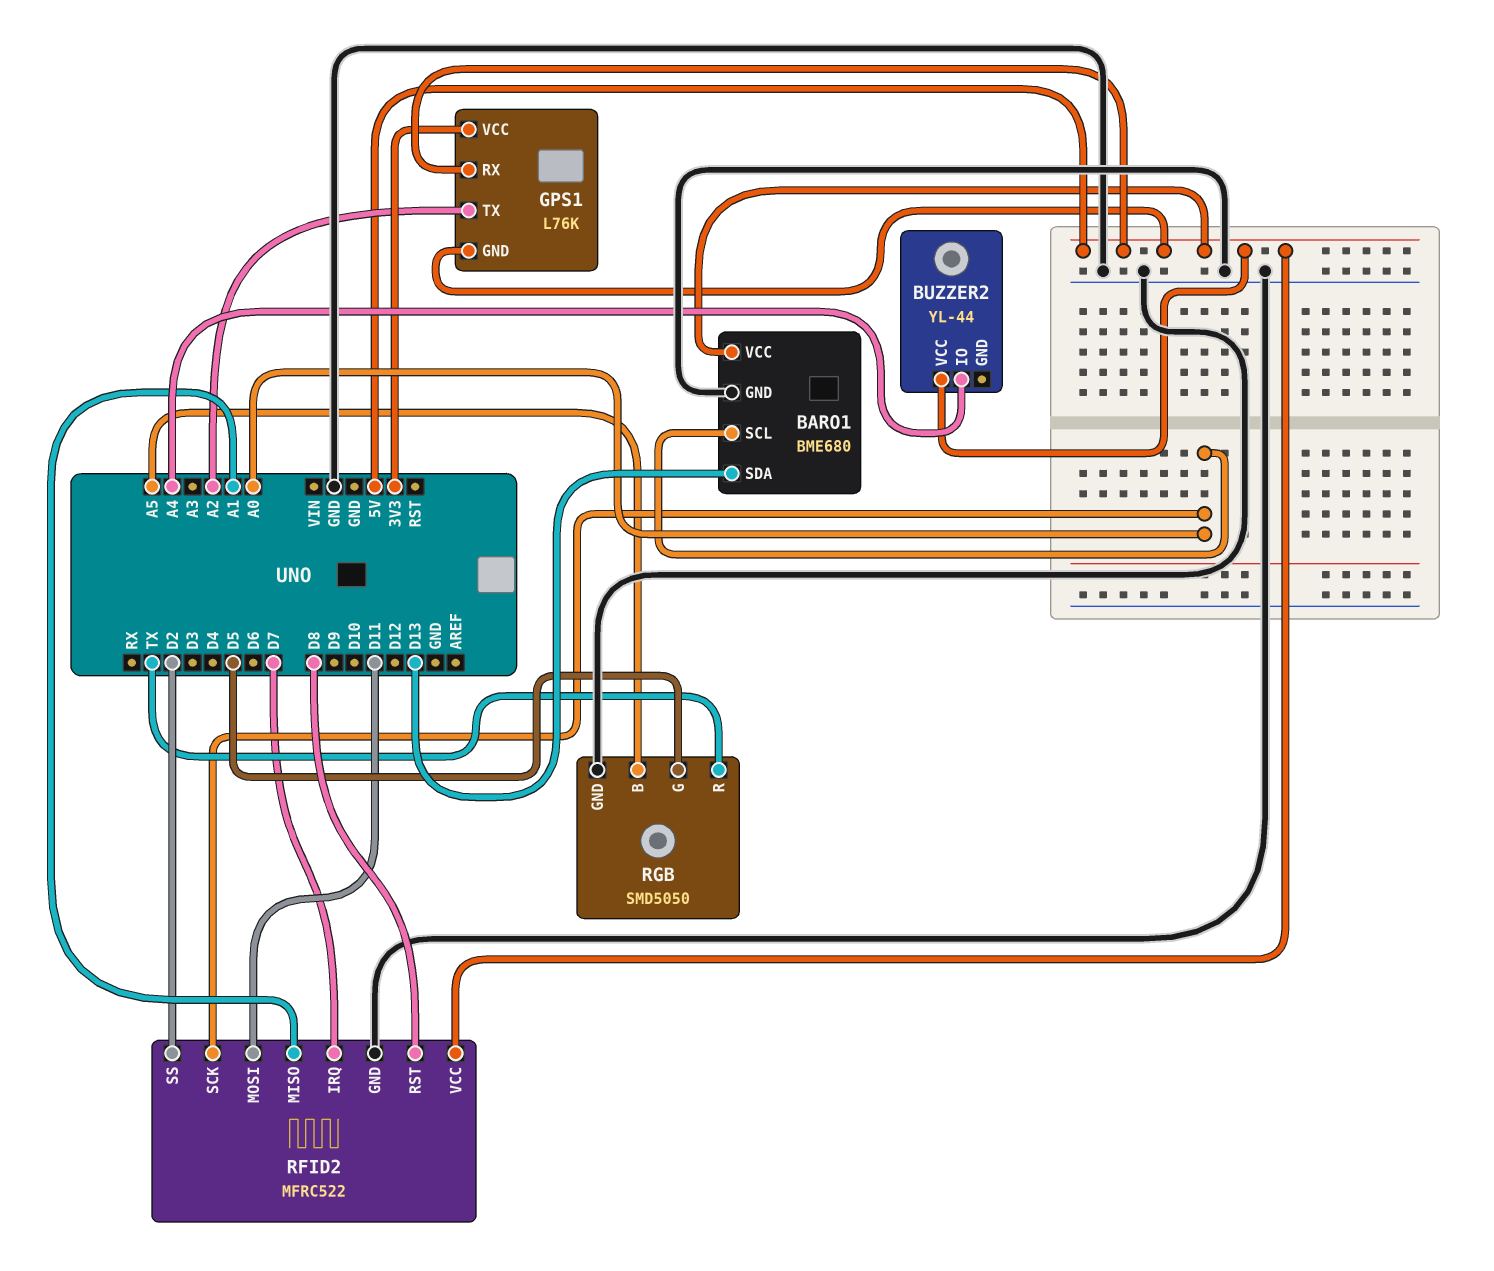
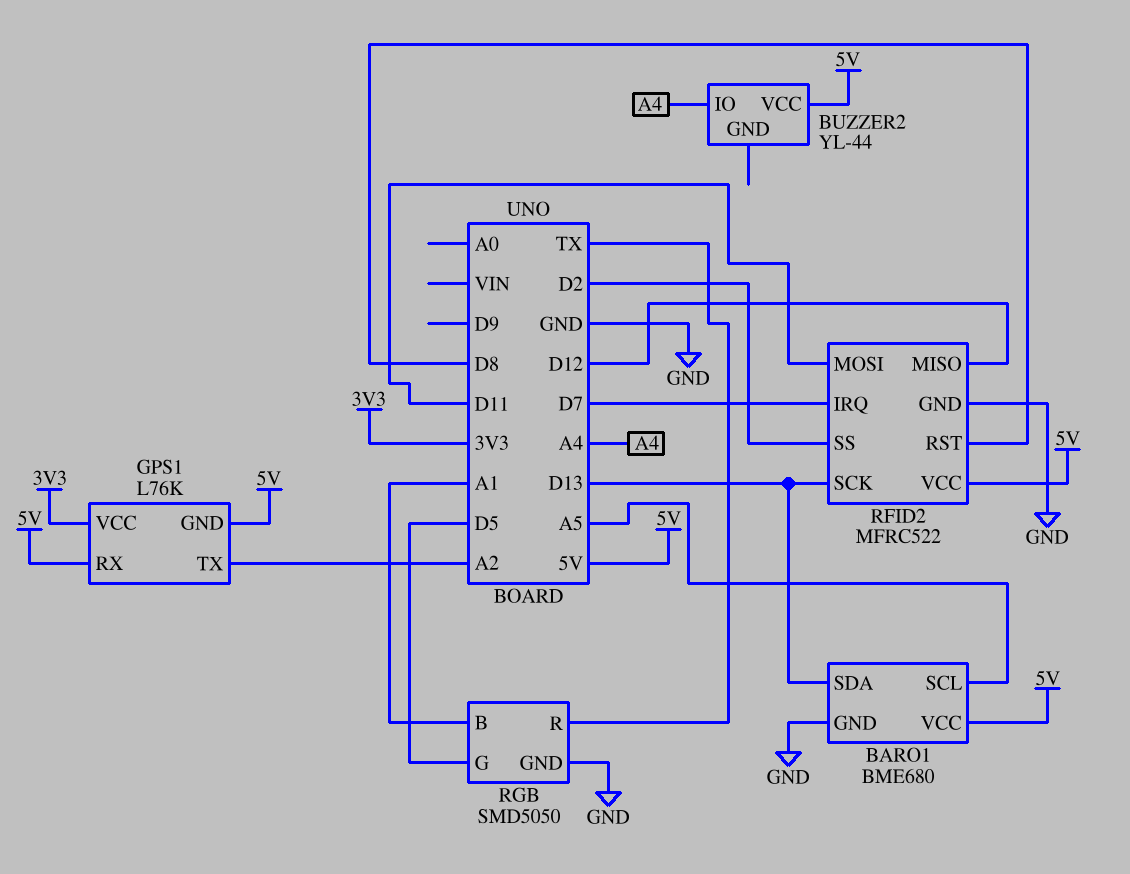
BARO1 pin SCL: A0 -> A5
RFID2 pin MISO: A1 -> D12
RFID2 pin SCK: A0 -> D13
RGB pin B: A5 -> A1

